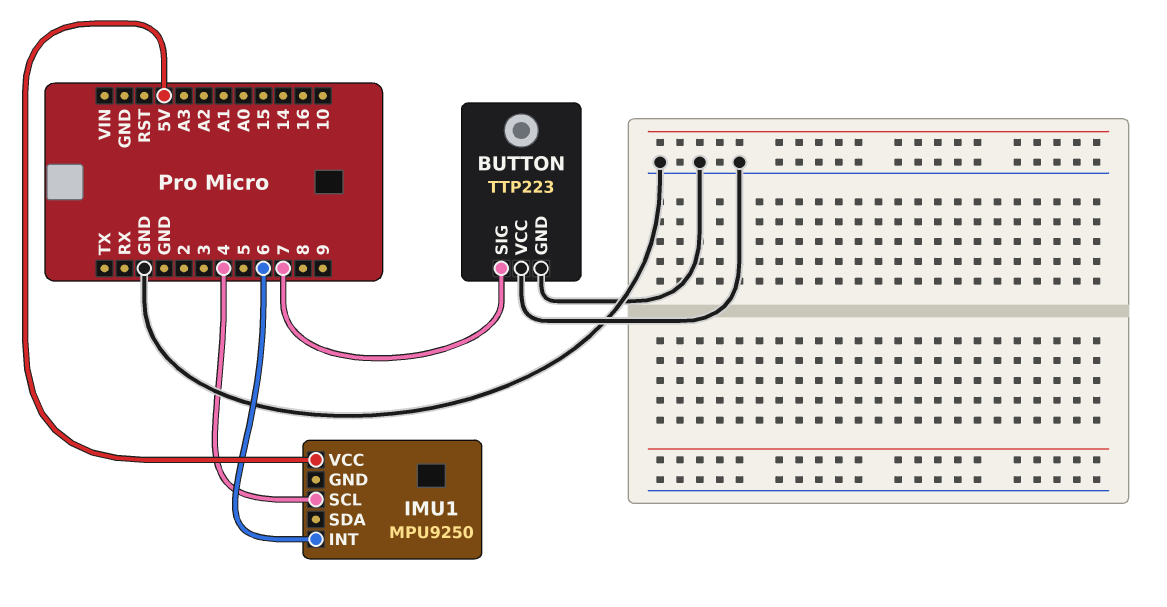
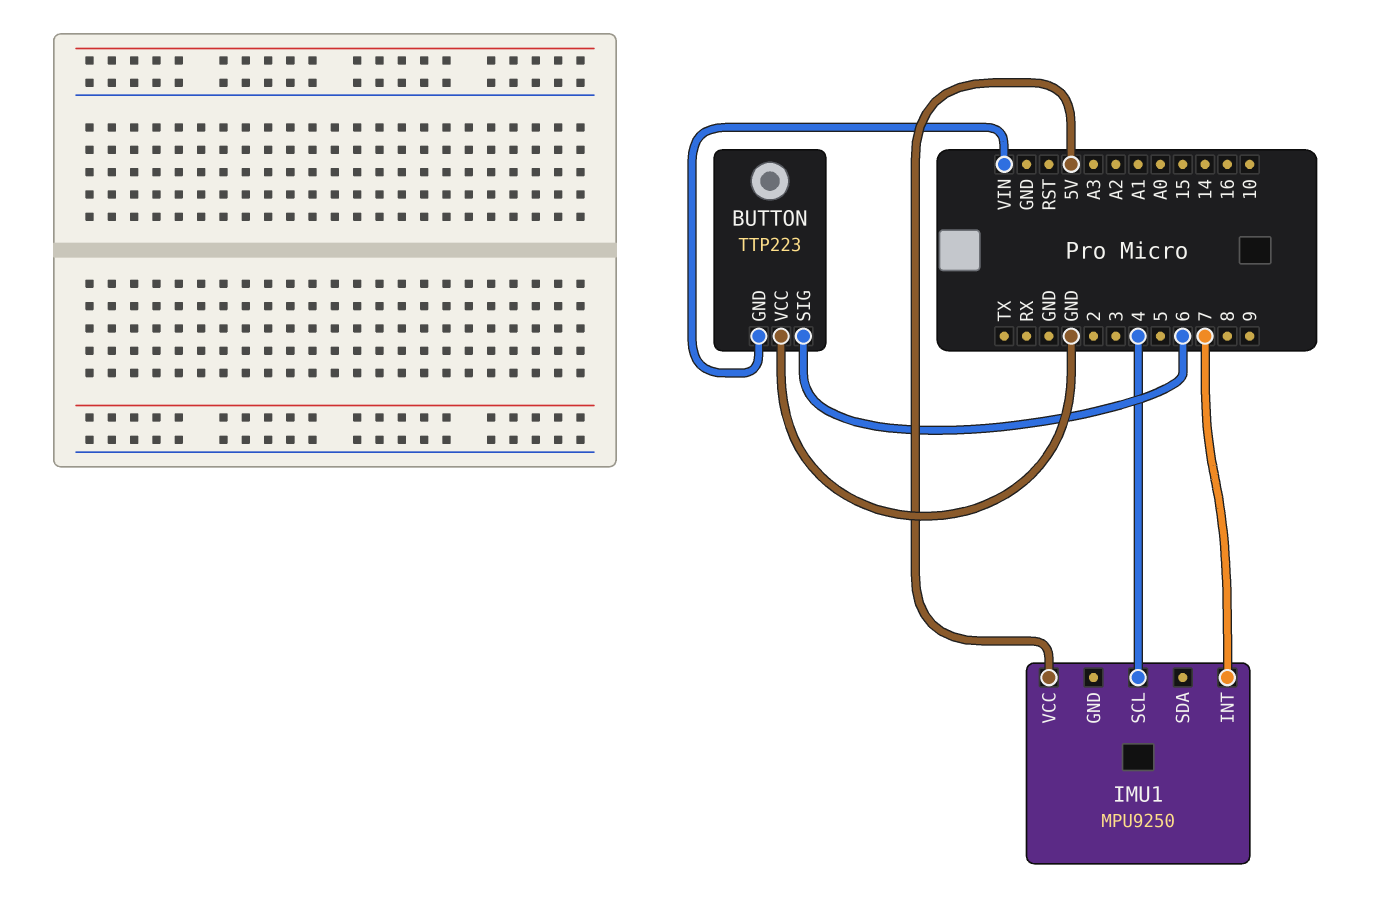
BUTTON pin GND: GND -> VIN
BUTTON pin SIG: 7 -> 6
IMU1 pin INT: 6 -> 7

